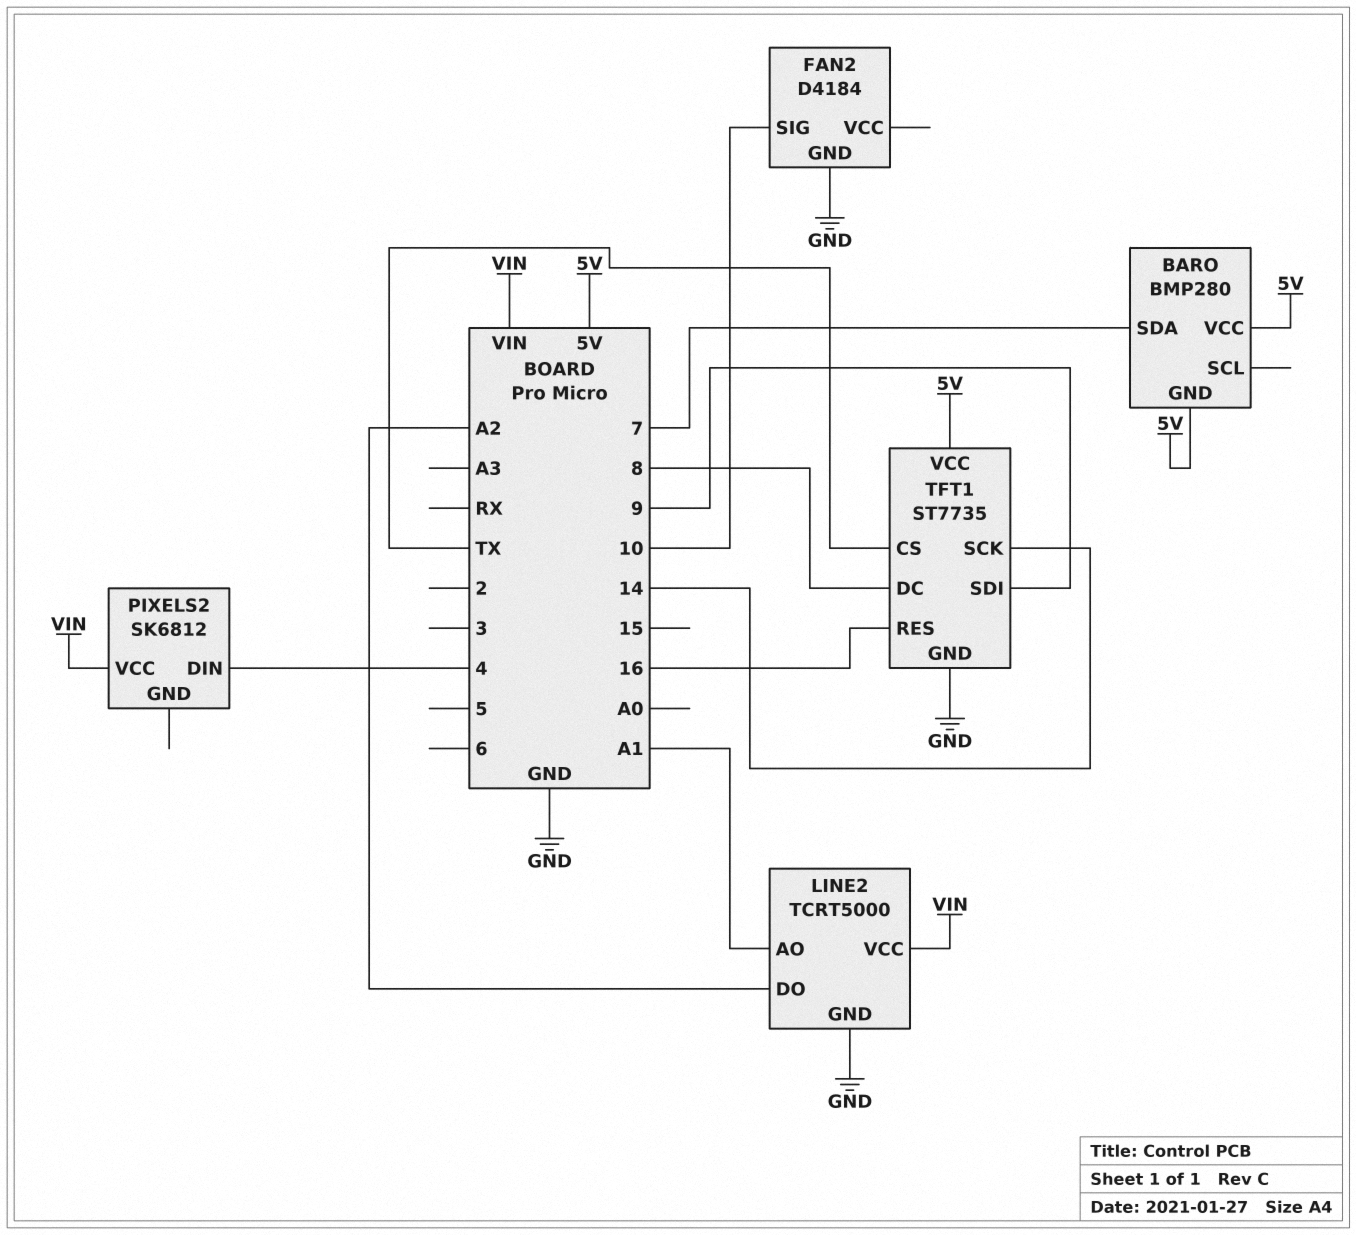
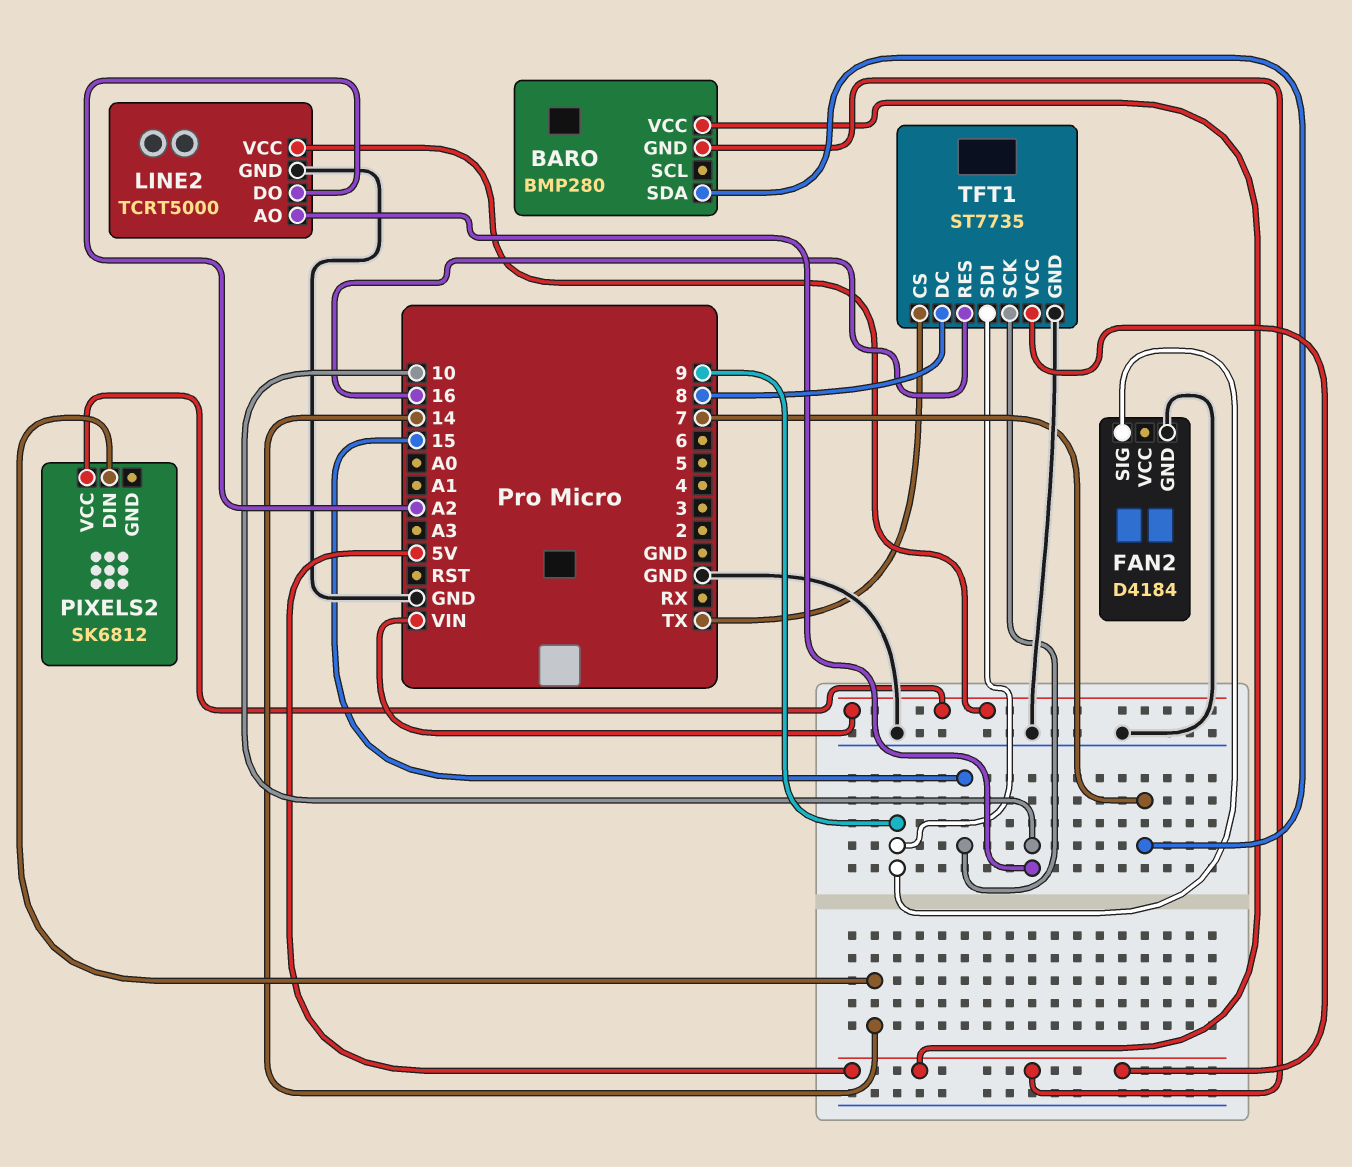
FAN2 pin SIG: 10 -> 9
LINE2 pin AO: A1 -> 10
PIXELS2 pin DIN: 4 -> 14
TFT1 pin SCK: 14 -> 15

